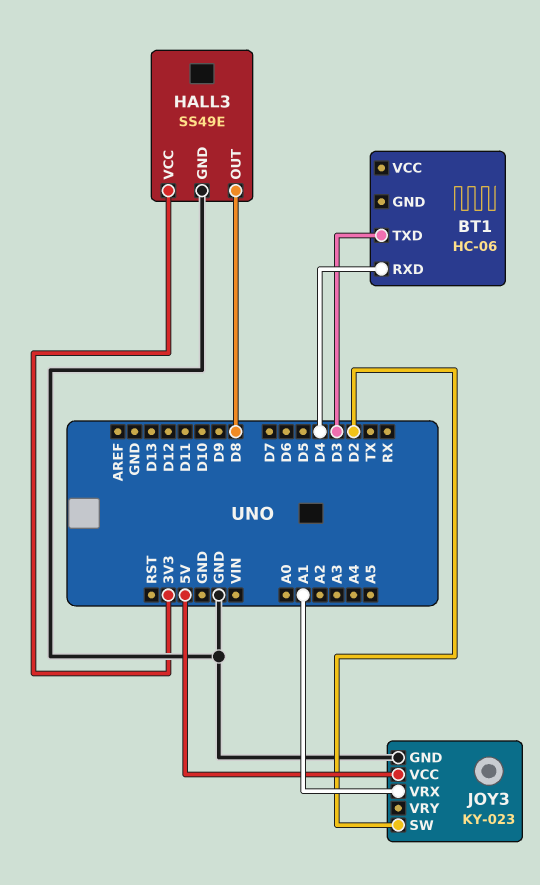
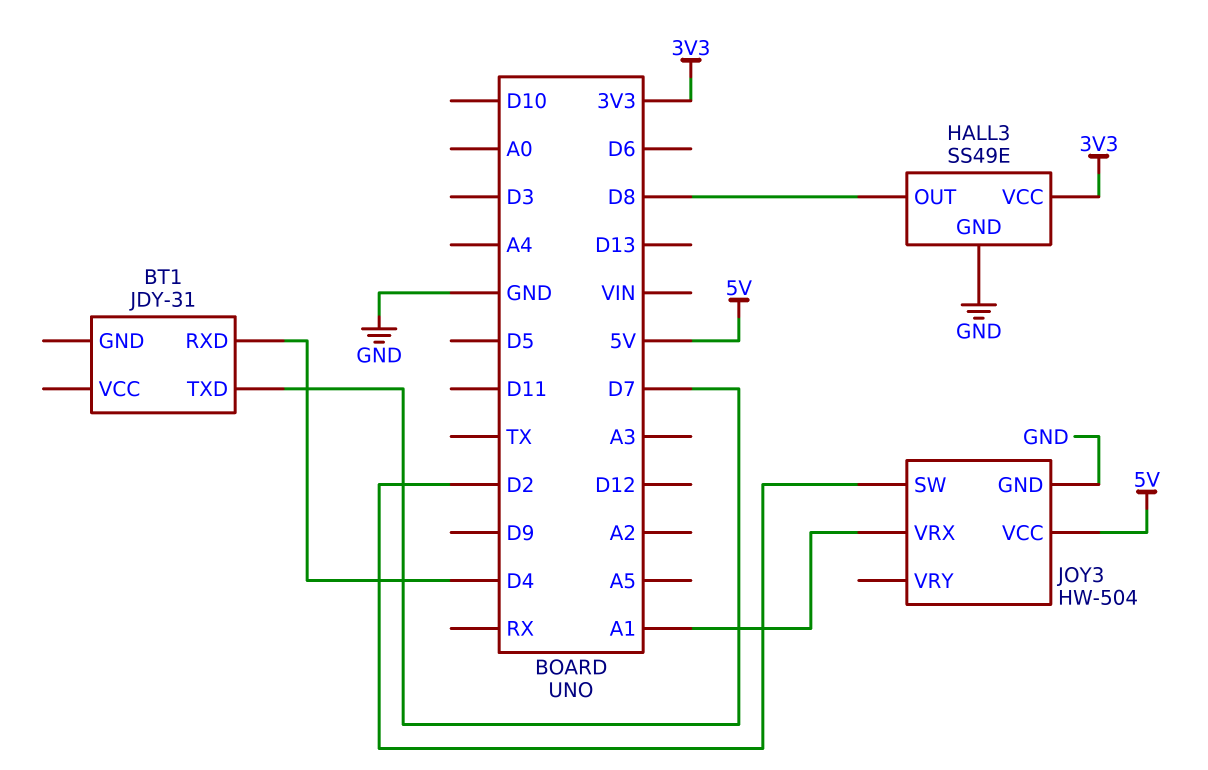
BT1: HC-06 -> JDY-31
BT1 pin TXD: D3 -> D7
JOY3: KY-023 -> HW-504

